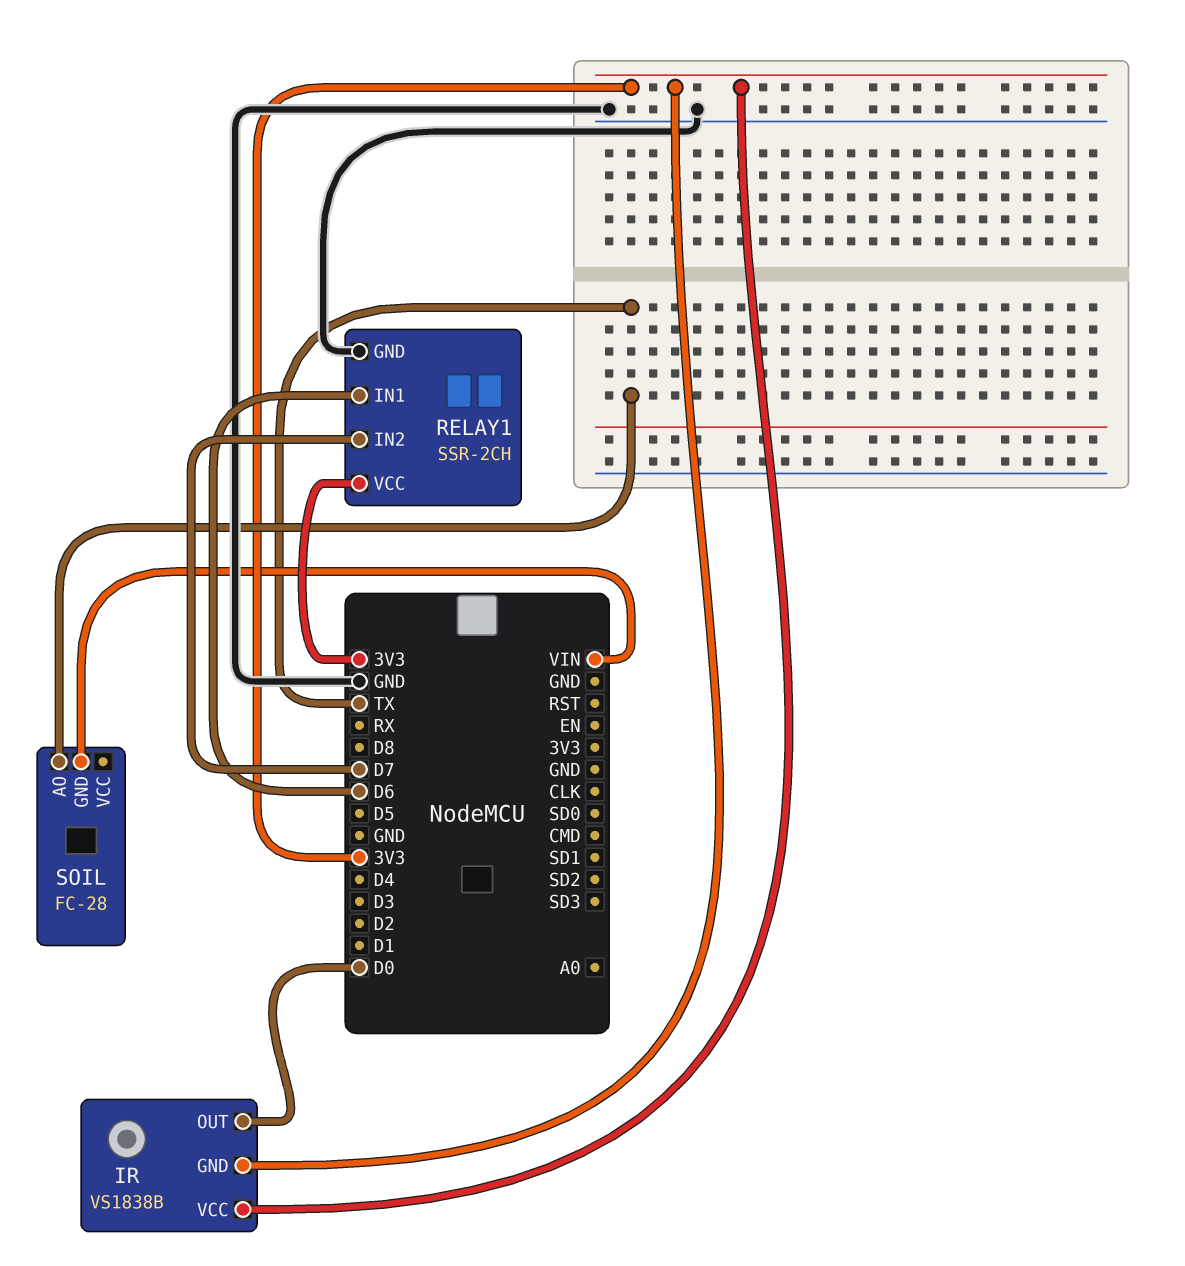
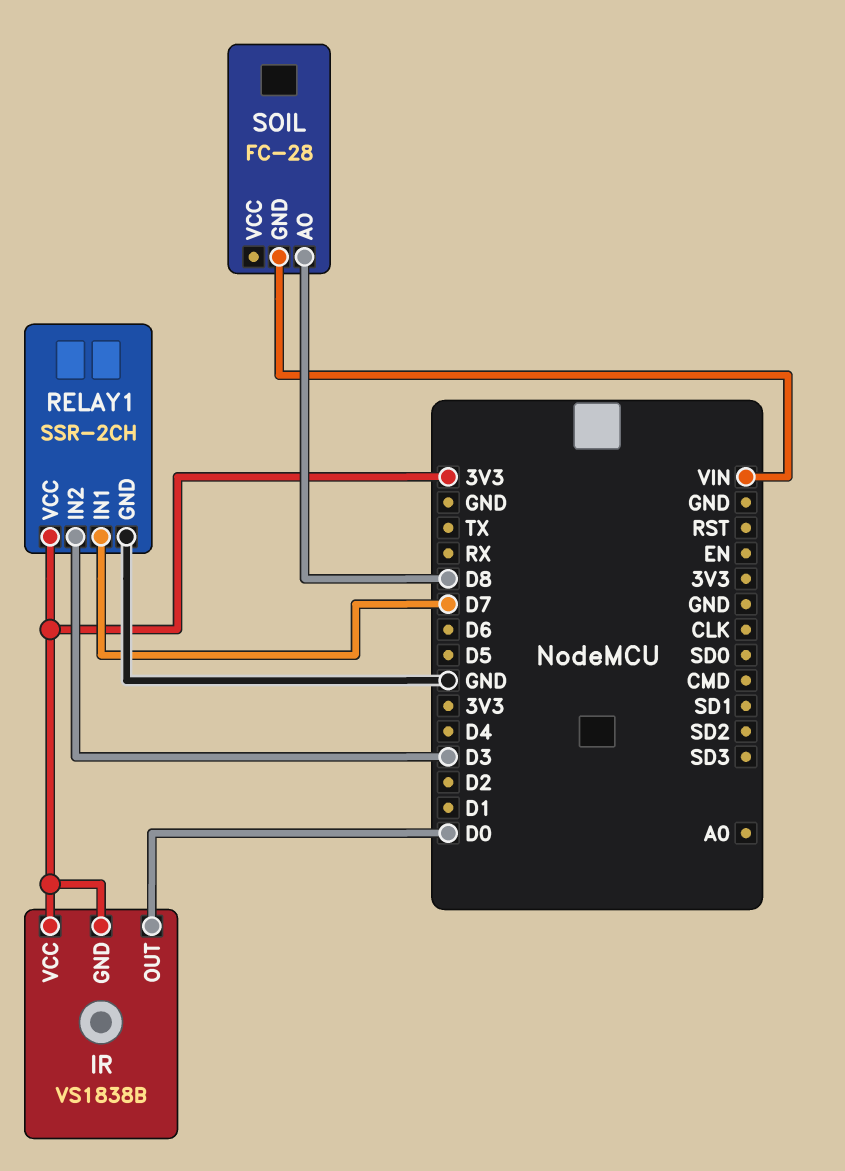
RELAY1 pin IN1: D6 -> D7
RELAY1 pin IN2: D7 -> D3
SOIL pin AO: TX -> D8

